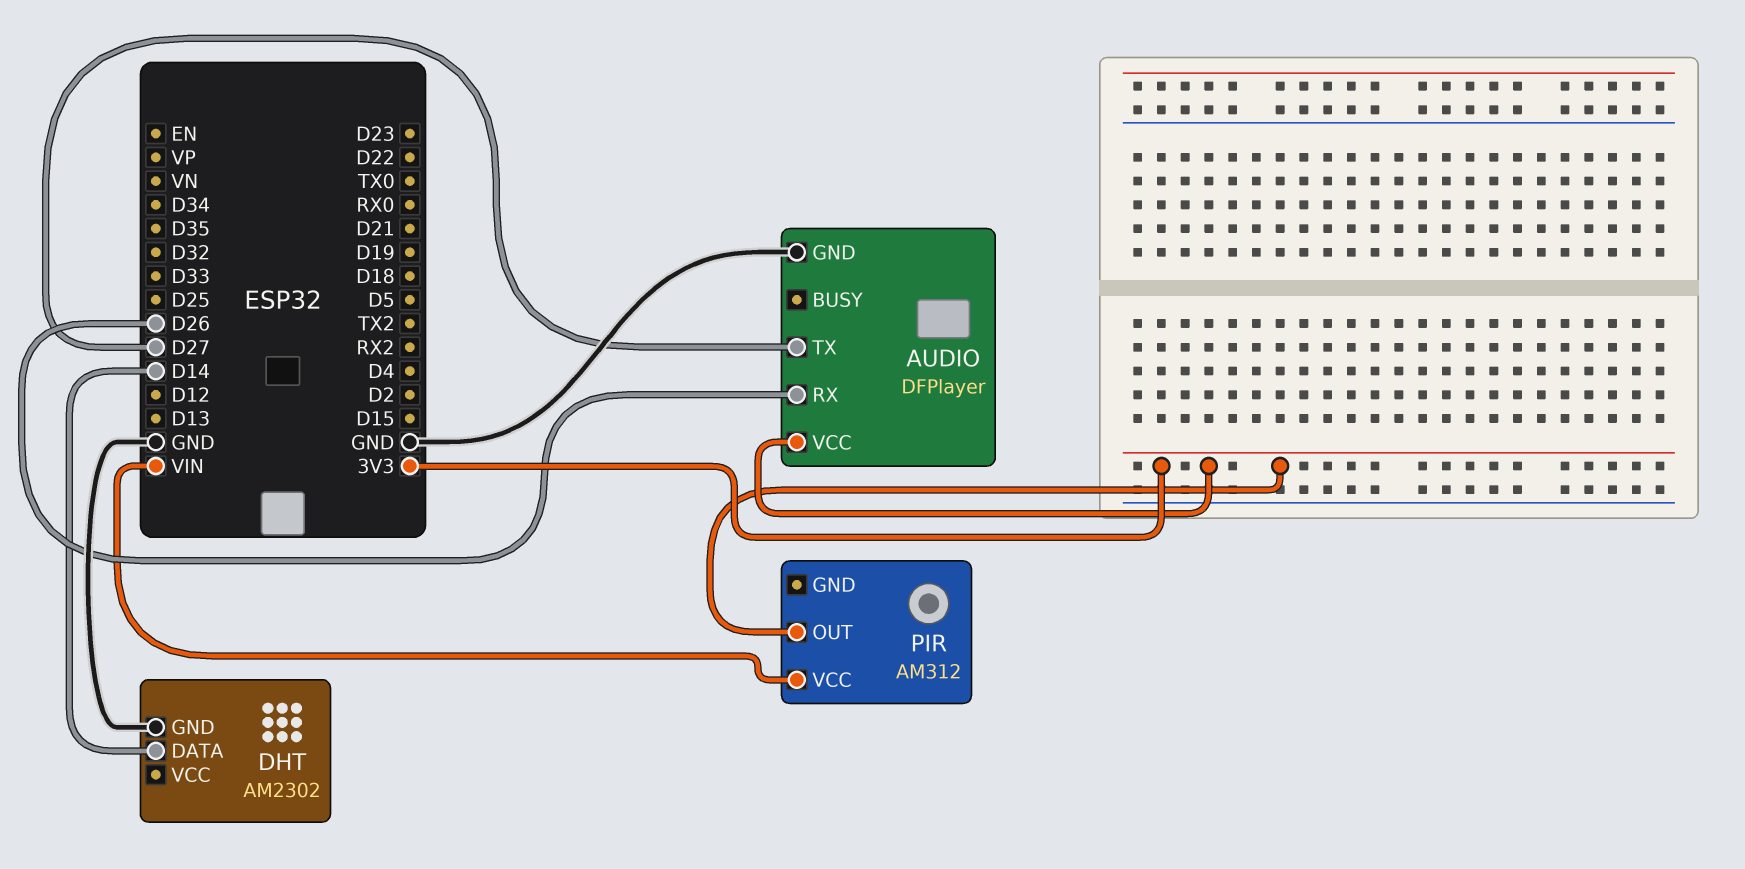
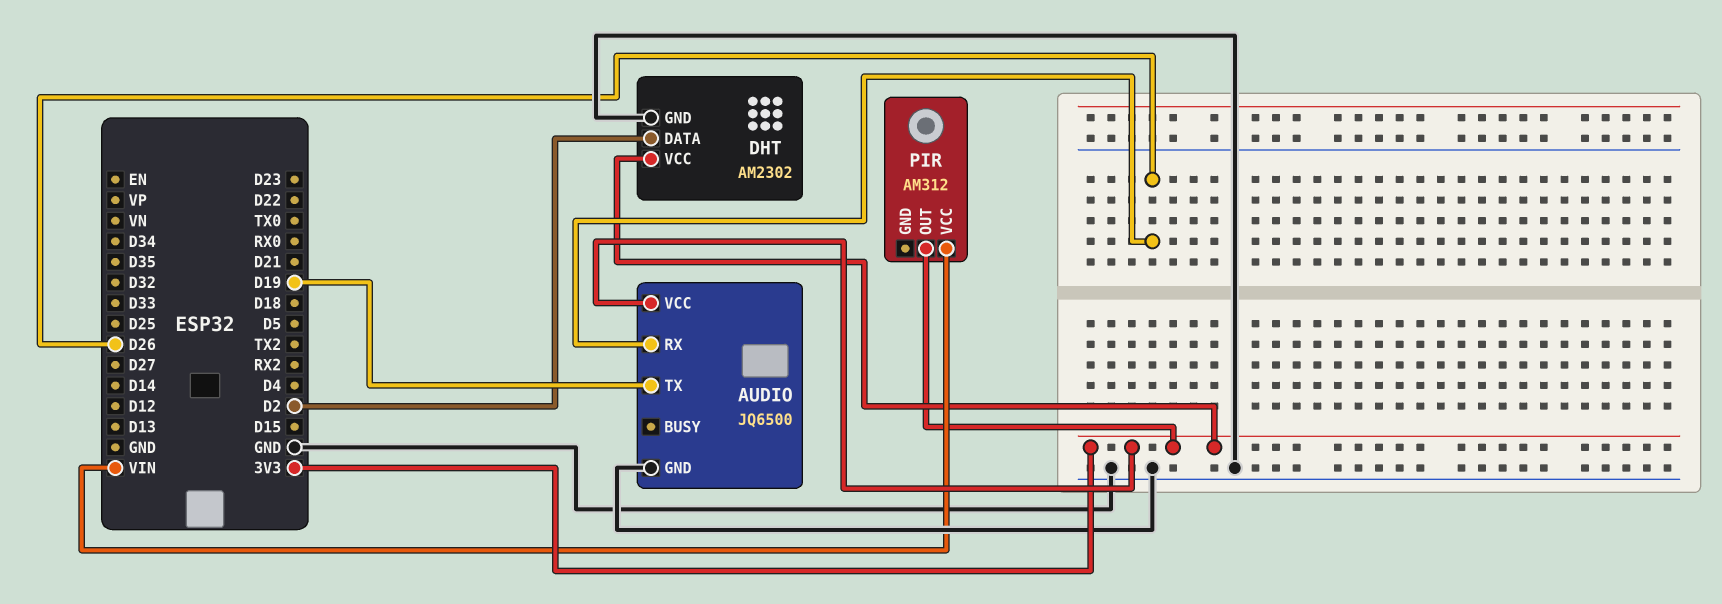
AUDIO: DFPlayer -> JQ6500
AUDIO pin TX: D27 -> D19
DHT pin DATA: D14 -> D2
DHT pin VCC: none -> 3V3

